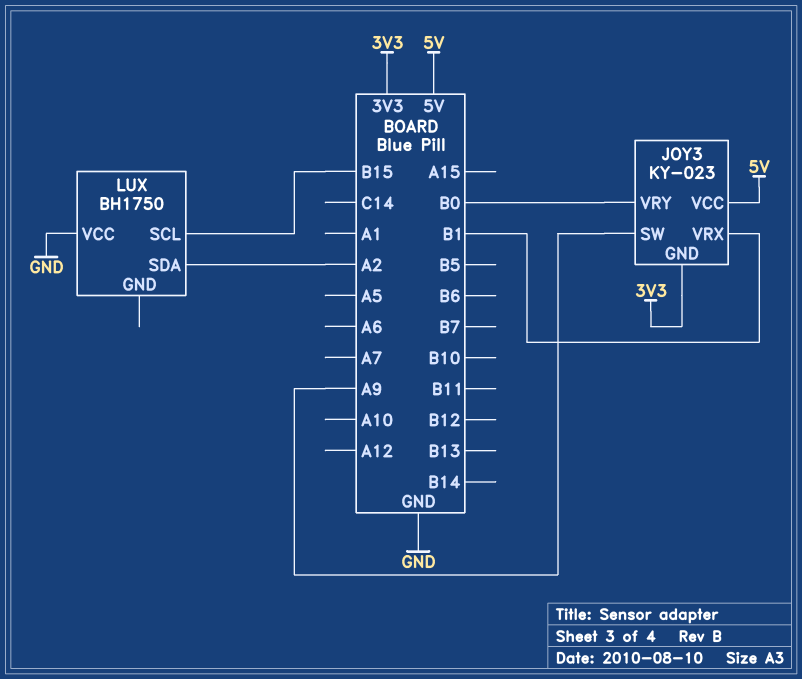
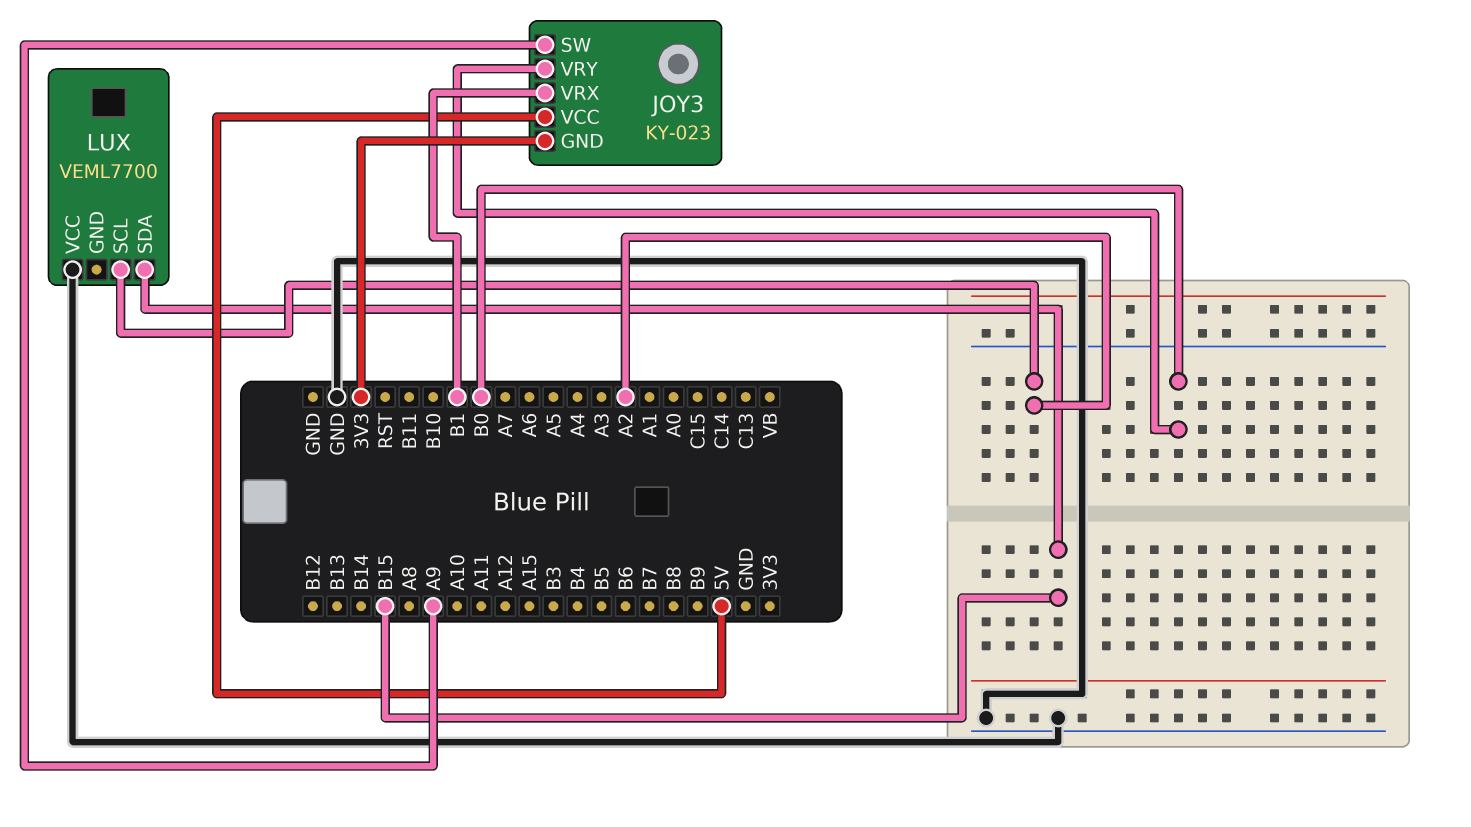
LUX: BH1750 -> VEML7700
LUX pin SCL: B15 -> A2
LUX pin SDA: A2 -> B15

